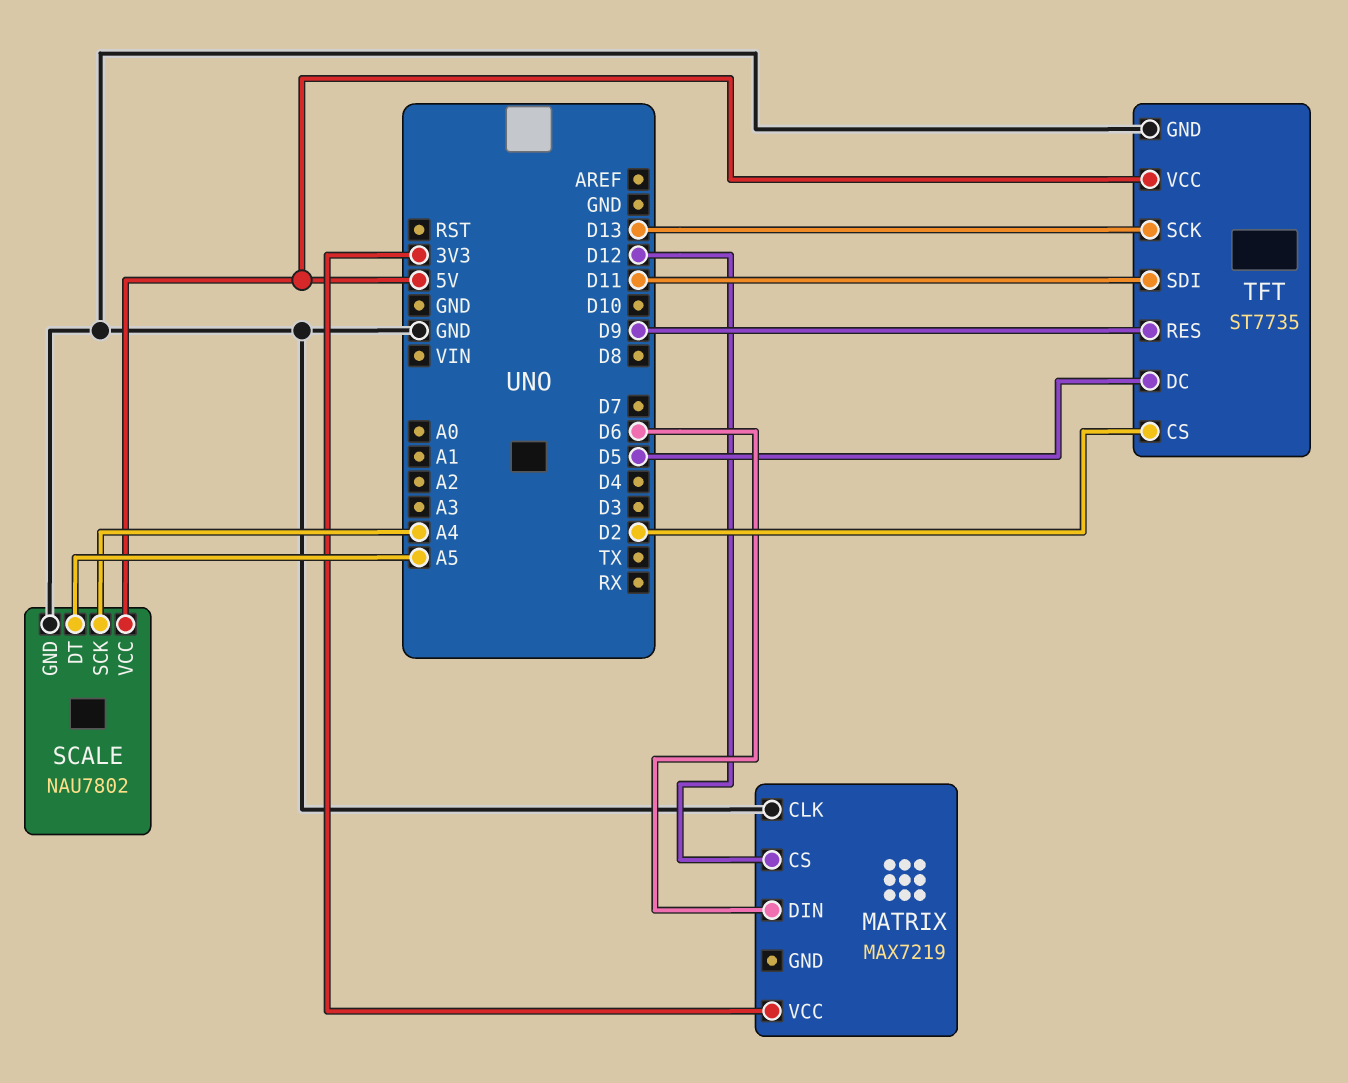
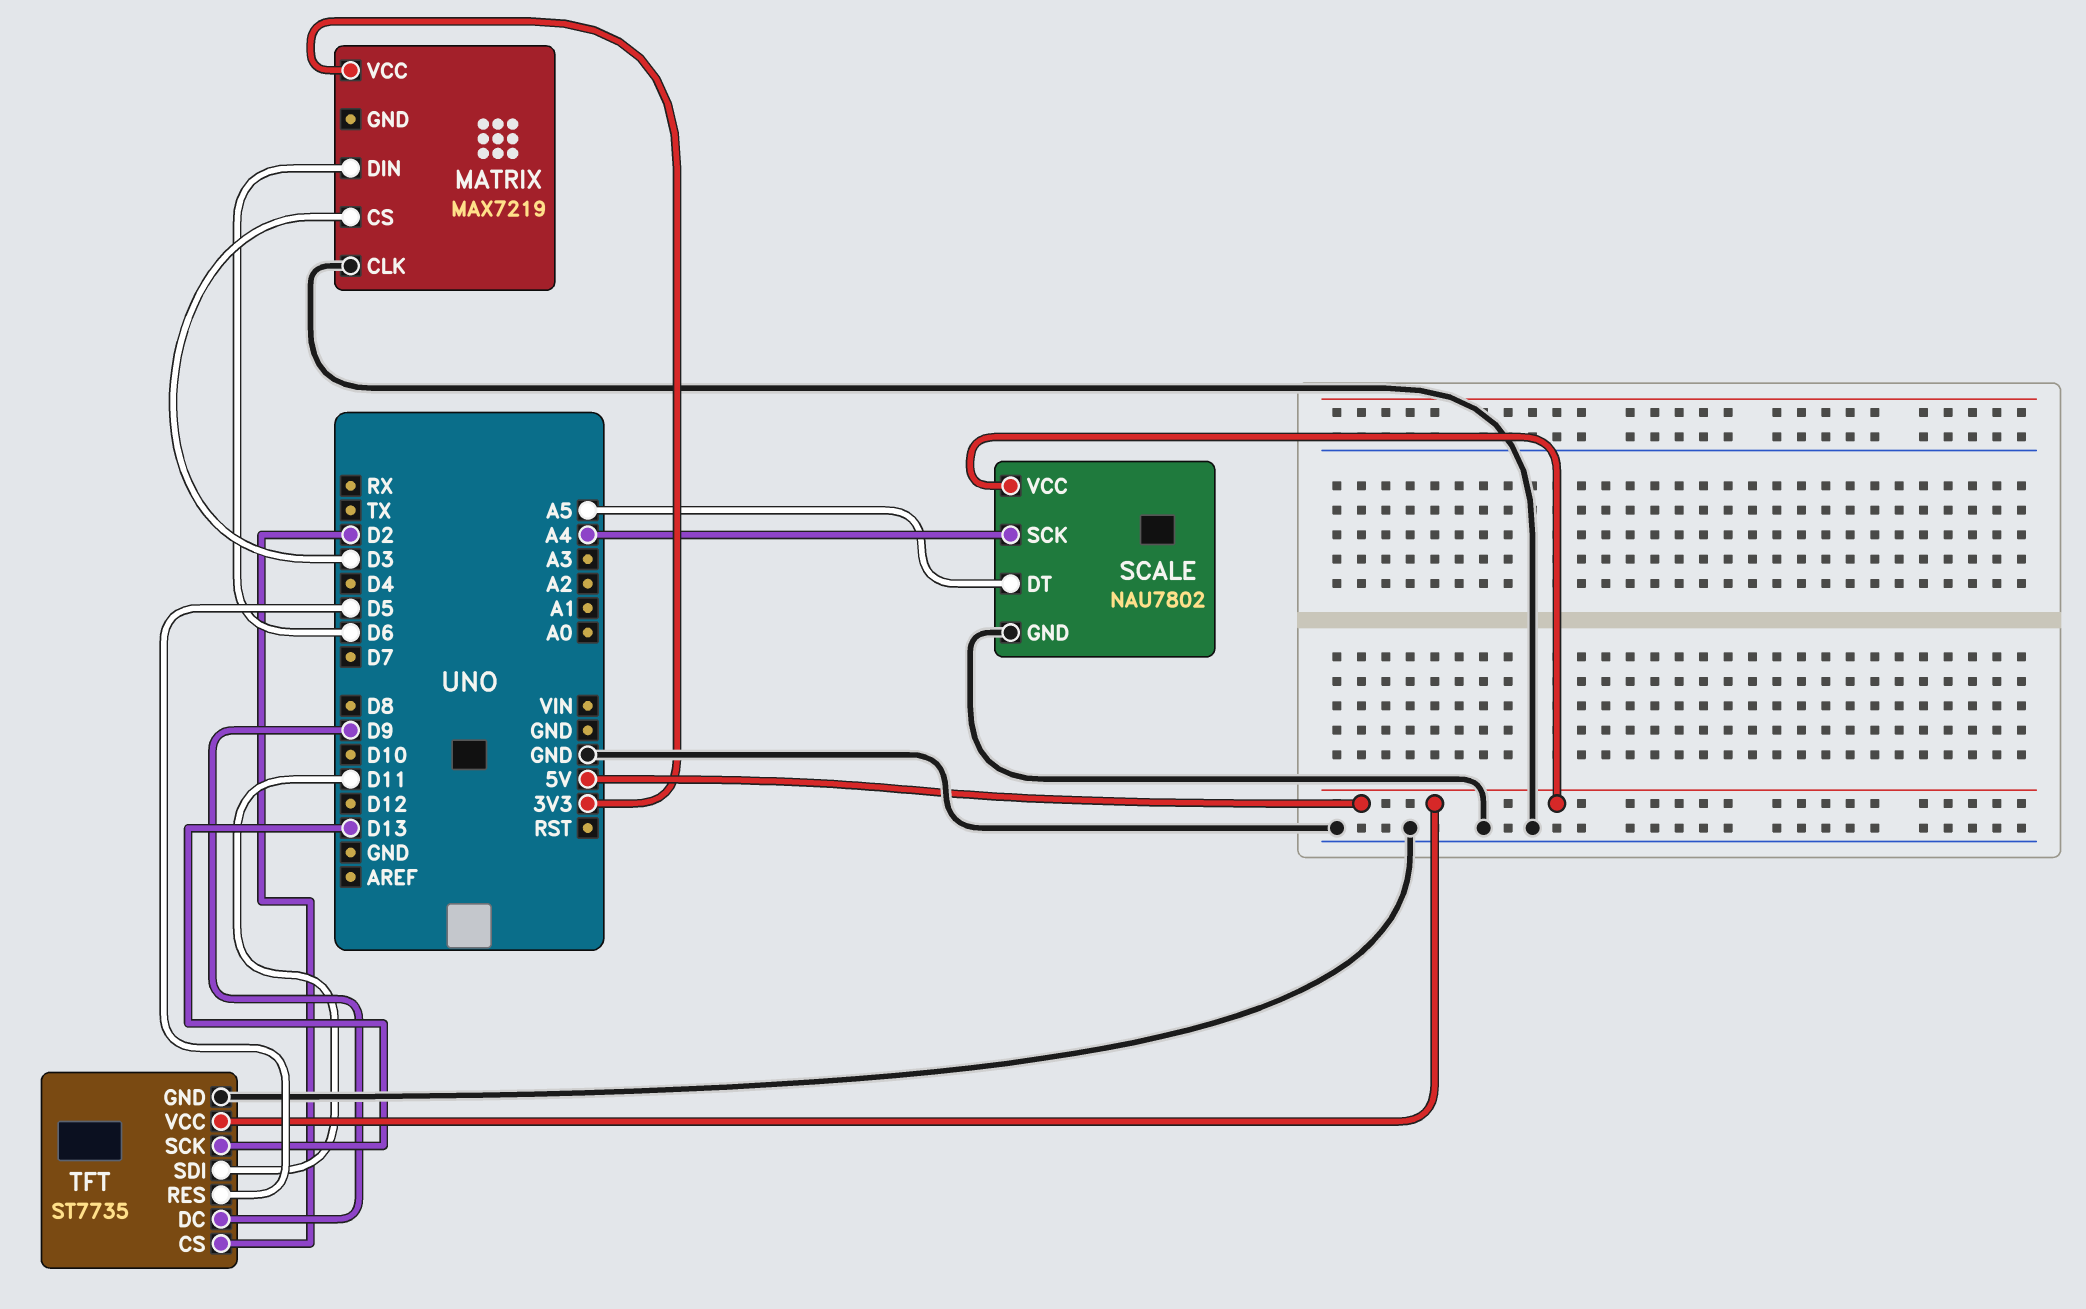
MATRIX pin CS: D12 -> D3
TFT pin DC: D5 -> D9
TFT pin RES: D9 -> D5

